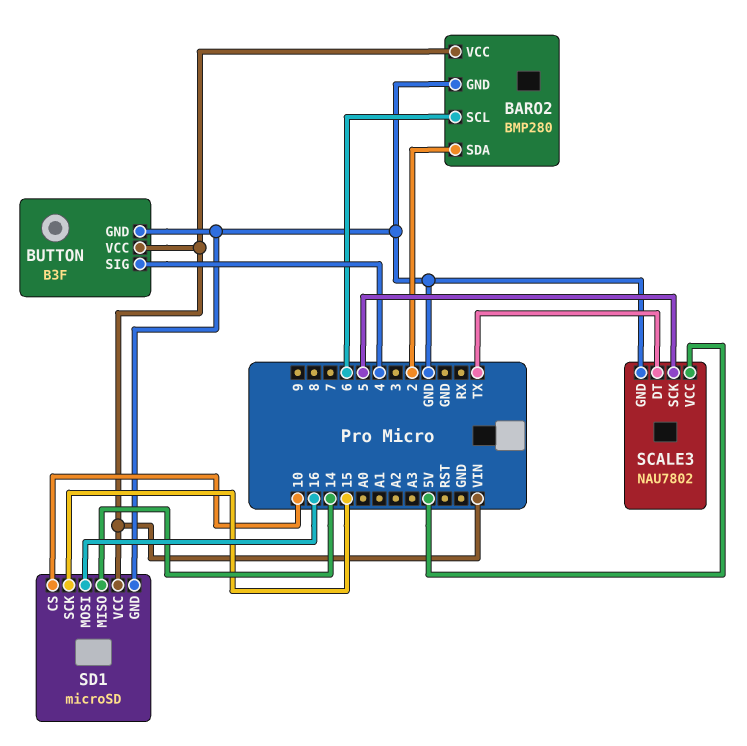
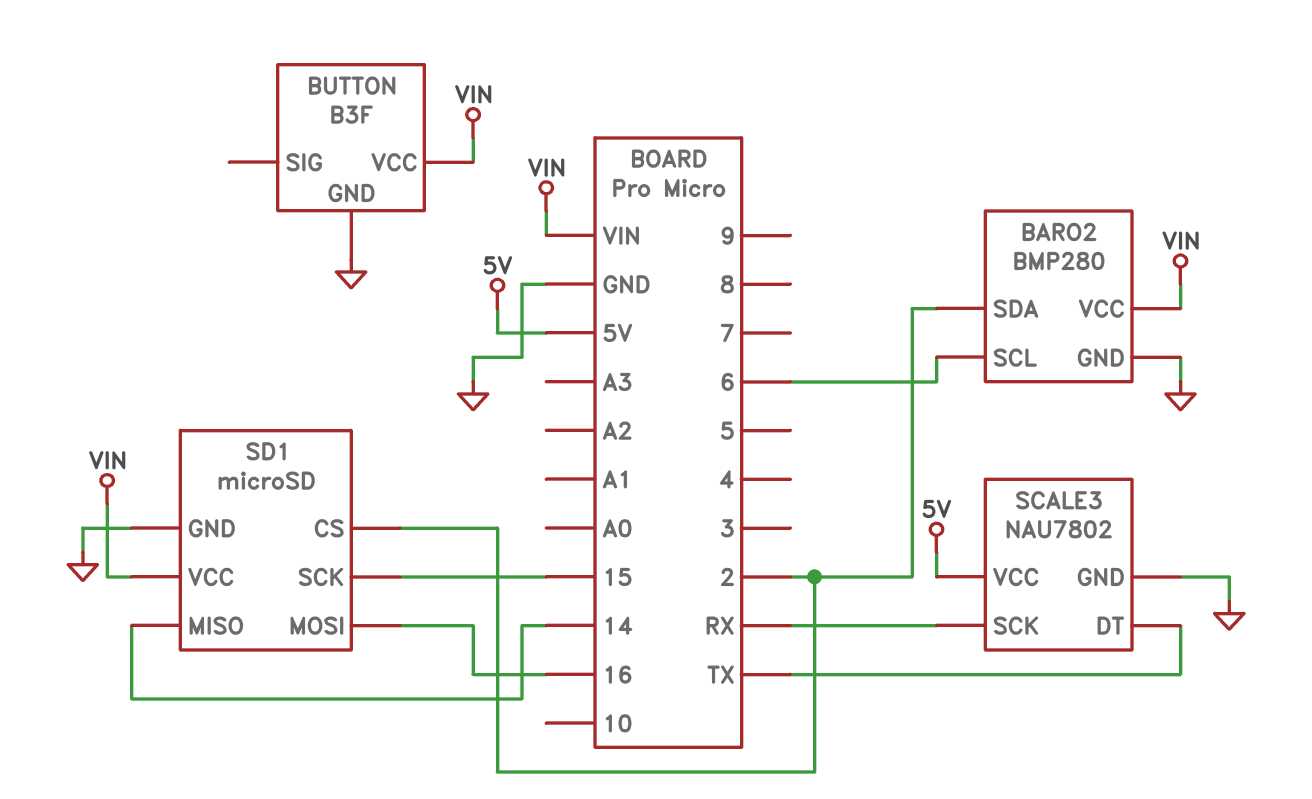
BUTTON pin SIG: 4 -> none
SCALE3 pin SCK: 5 -> RX
SD1 pin CS: 10 -> 2

